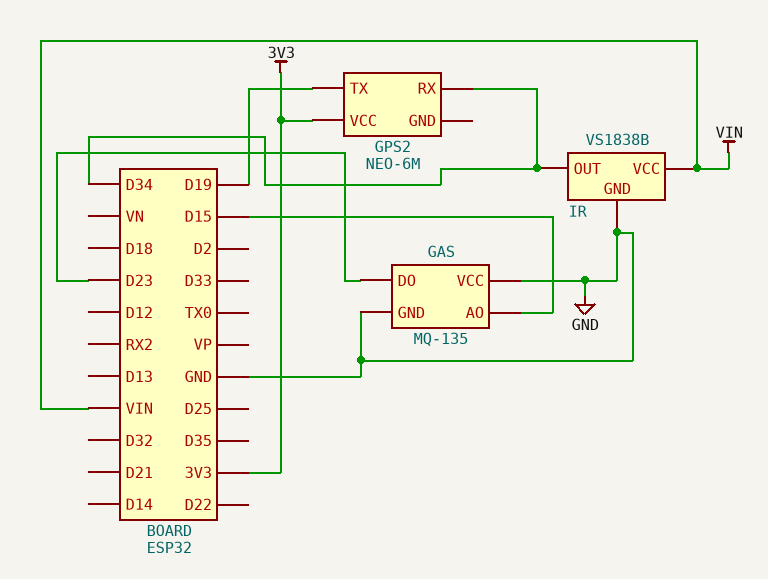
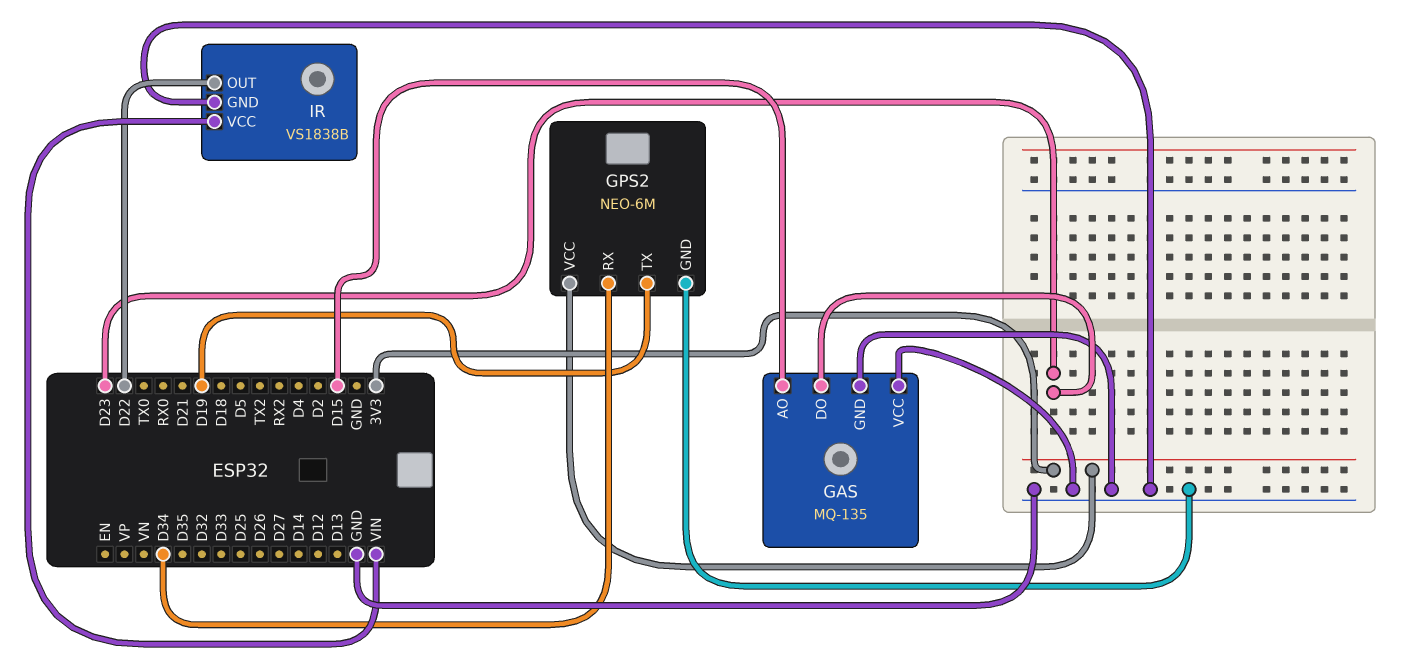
GPS2 pin GND: none -> GND
IR pin OUT: D34 -> D22

